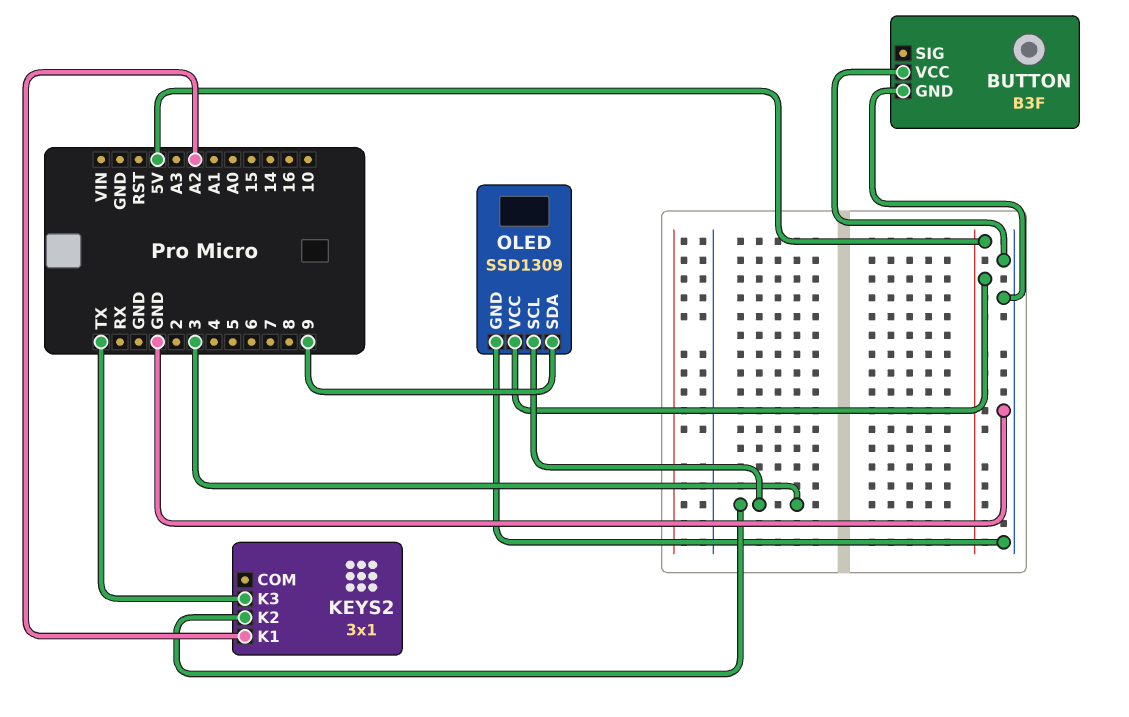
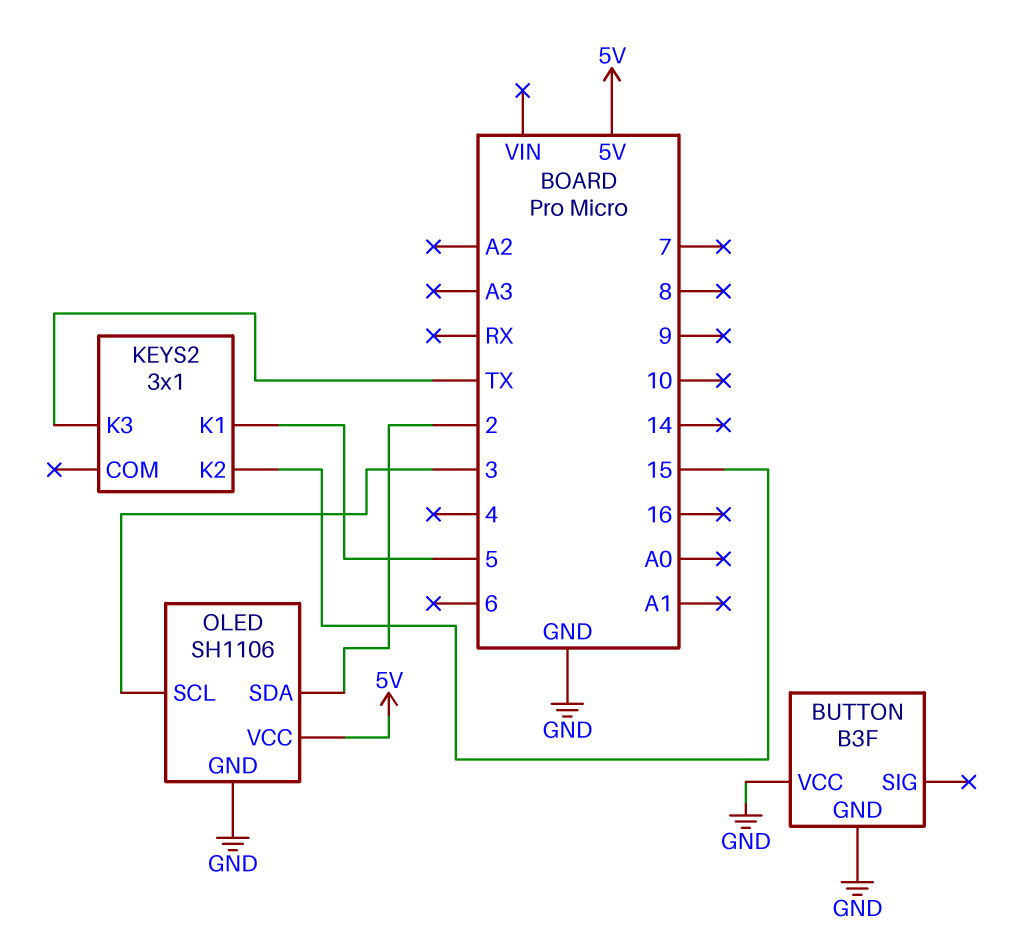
KEYS2 pin K1: A2 -> 5
KEYS2 pin K2: 3 -> 15
OLED: SSD1309 -> SH1106
OLED pin SDA: 9 -> 2

